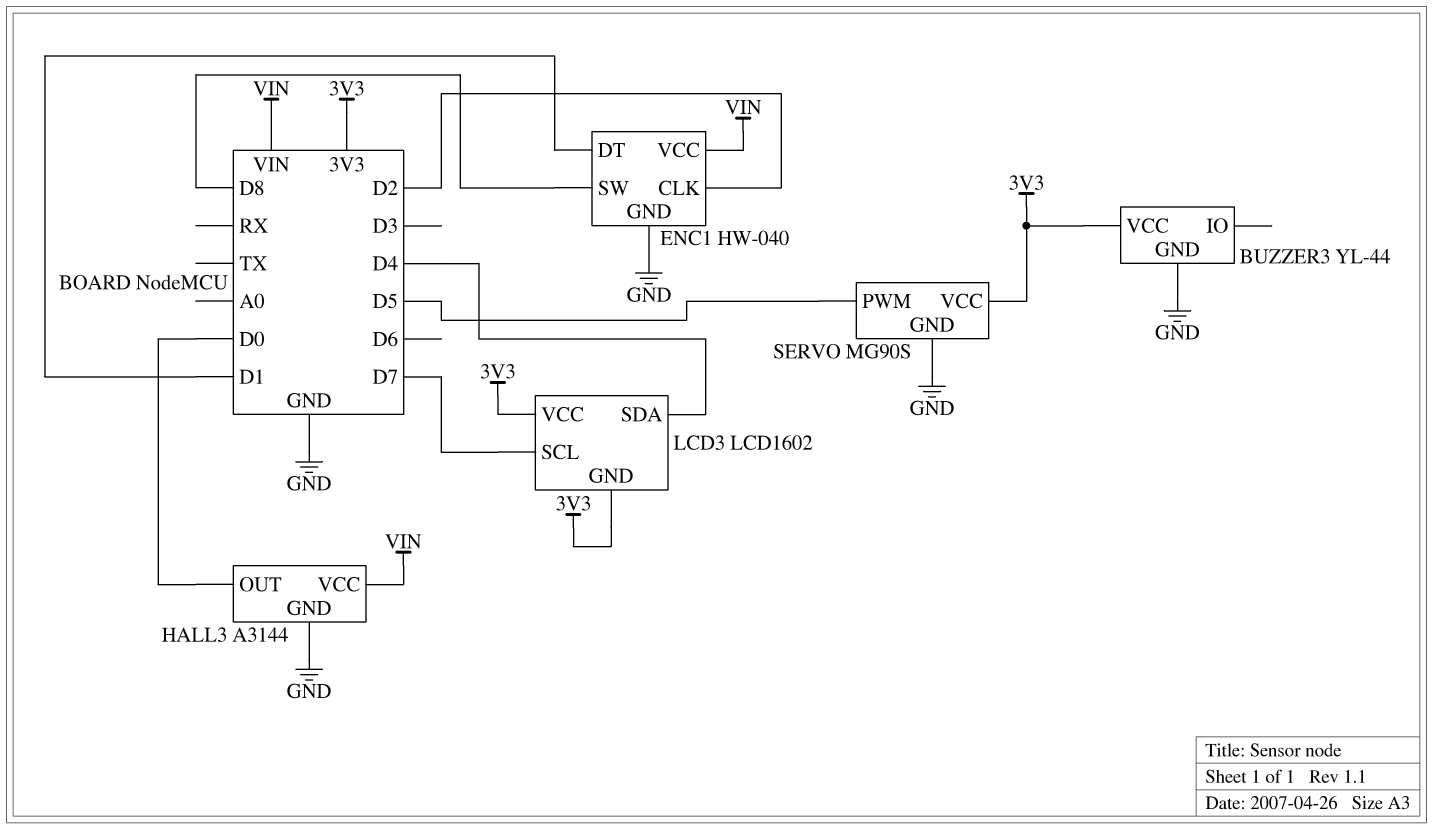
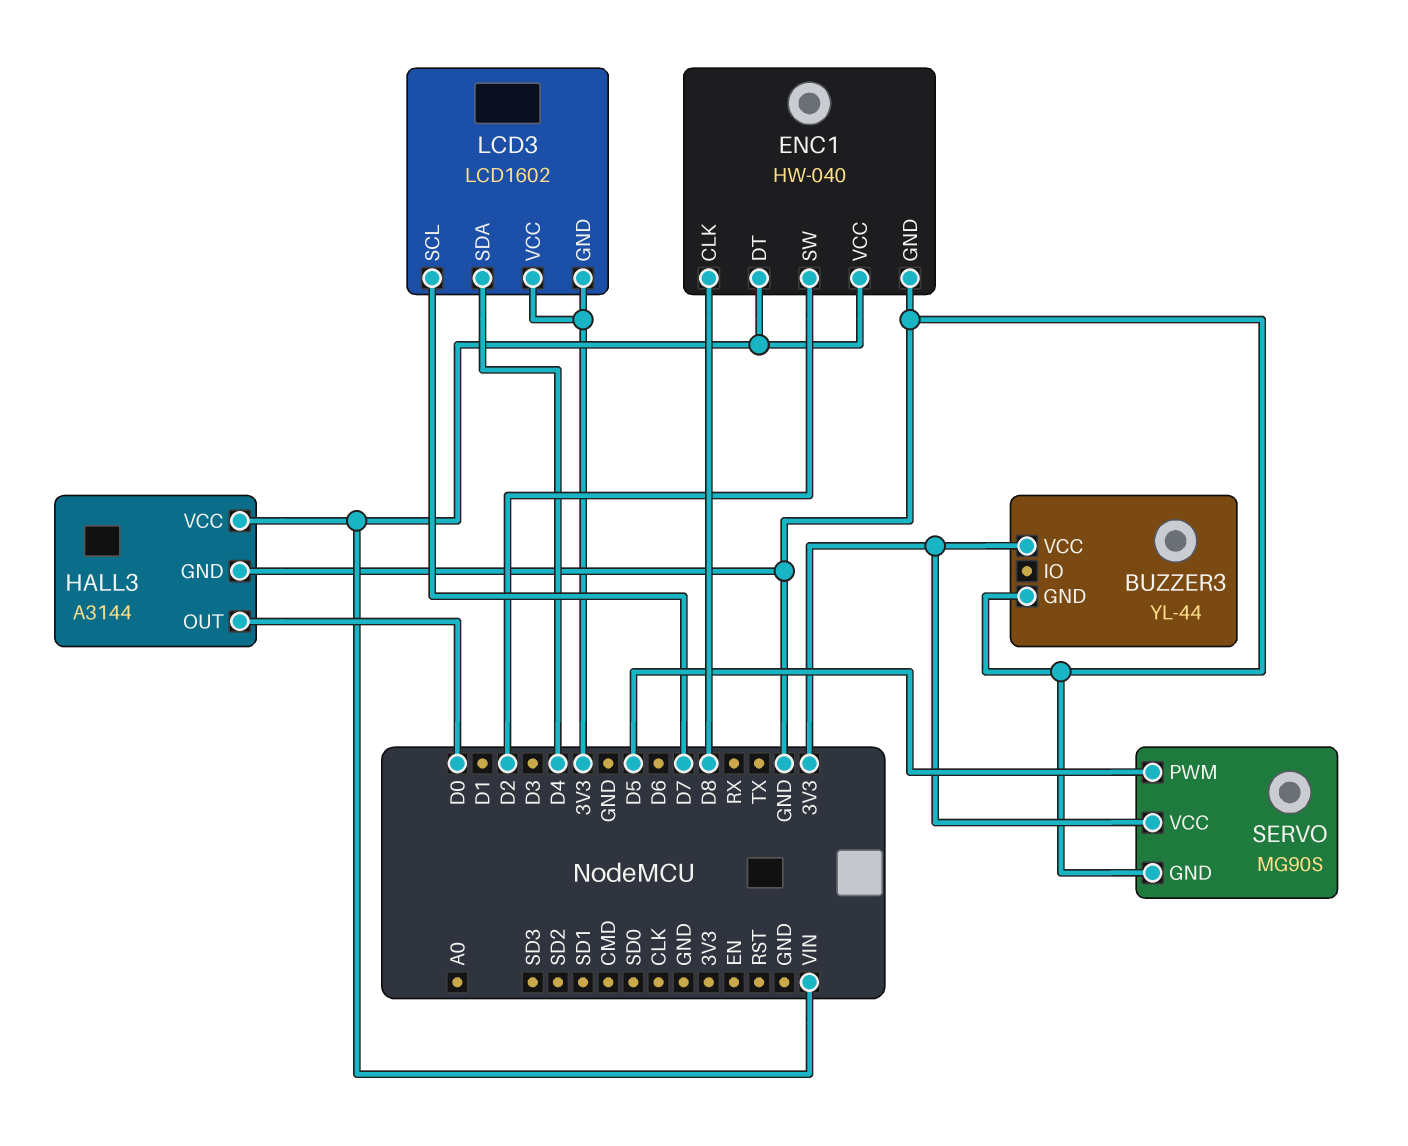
ENC1 pin CLK: D2 -> D8
ENC1 pin DT: D1 -> VIN
ENC1 pin SW: D8 -> D2

